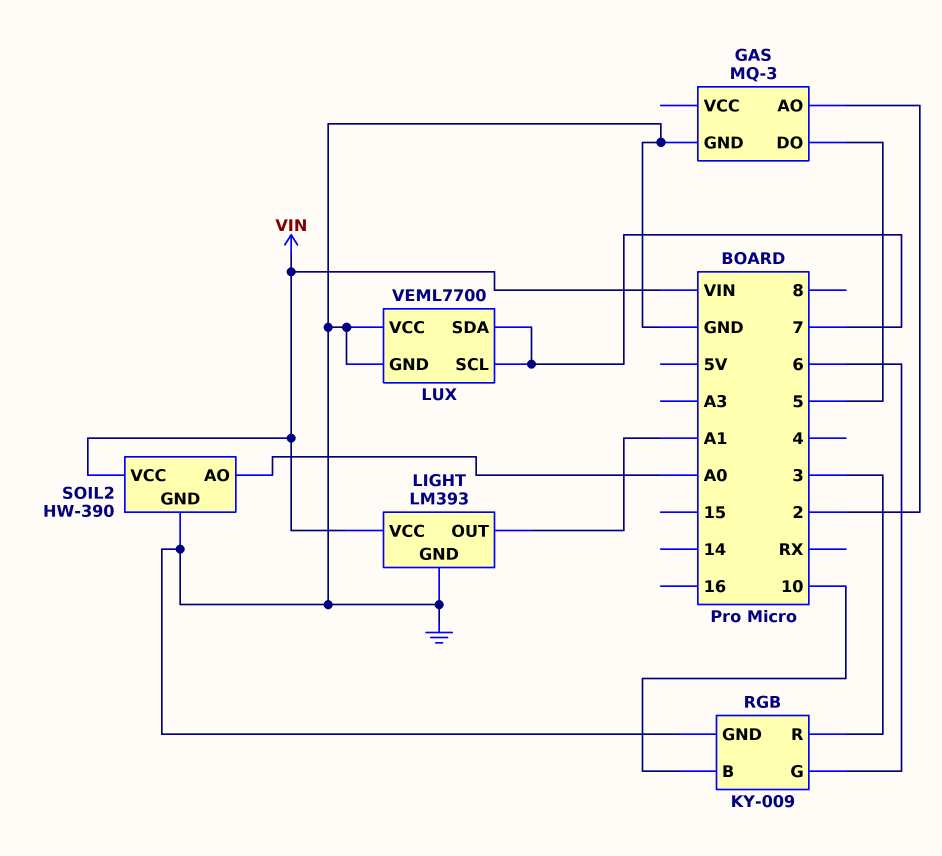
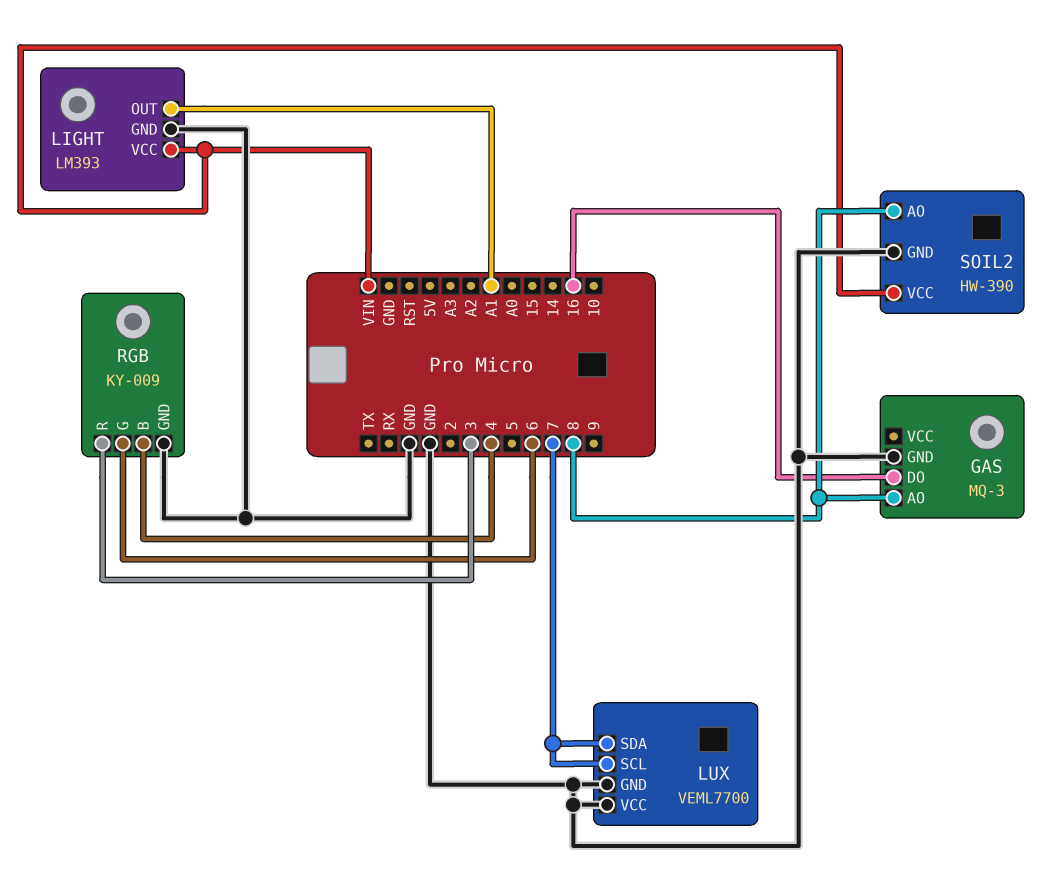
GAS pin AO: 2 -> 8
GAS pin DO: 5 -> 16
RGB pin B: 10 -> 4
SOIL2 pin AO: A0 -> 8

